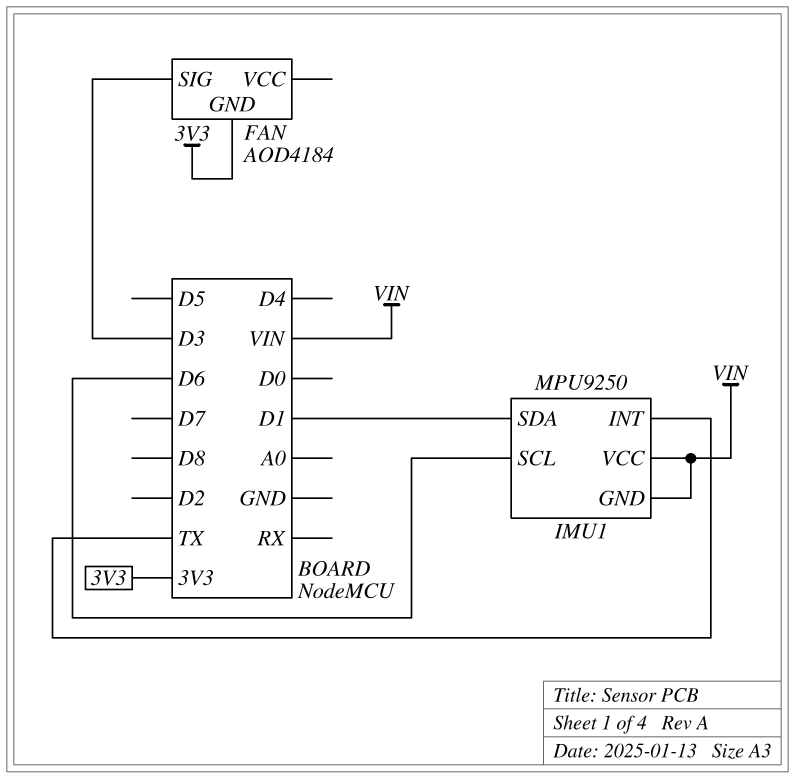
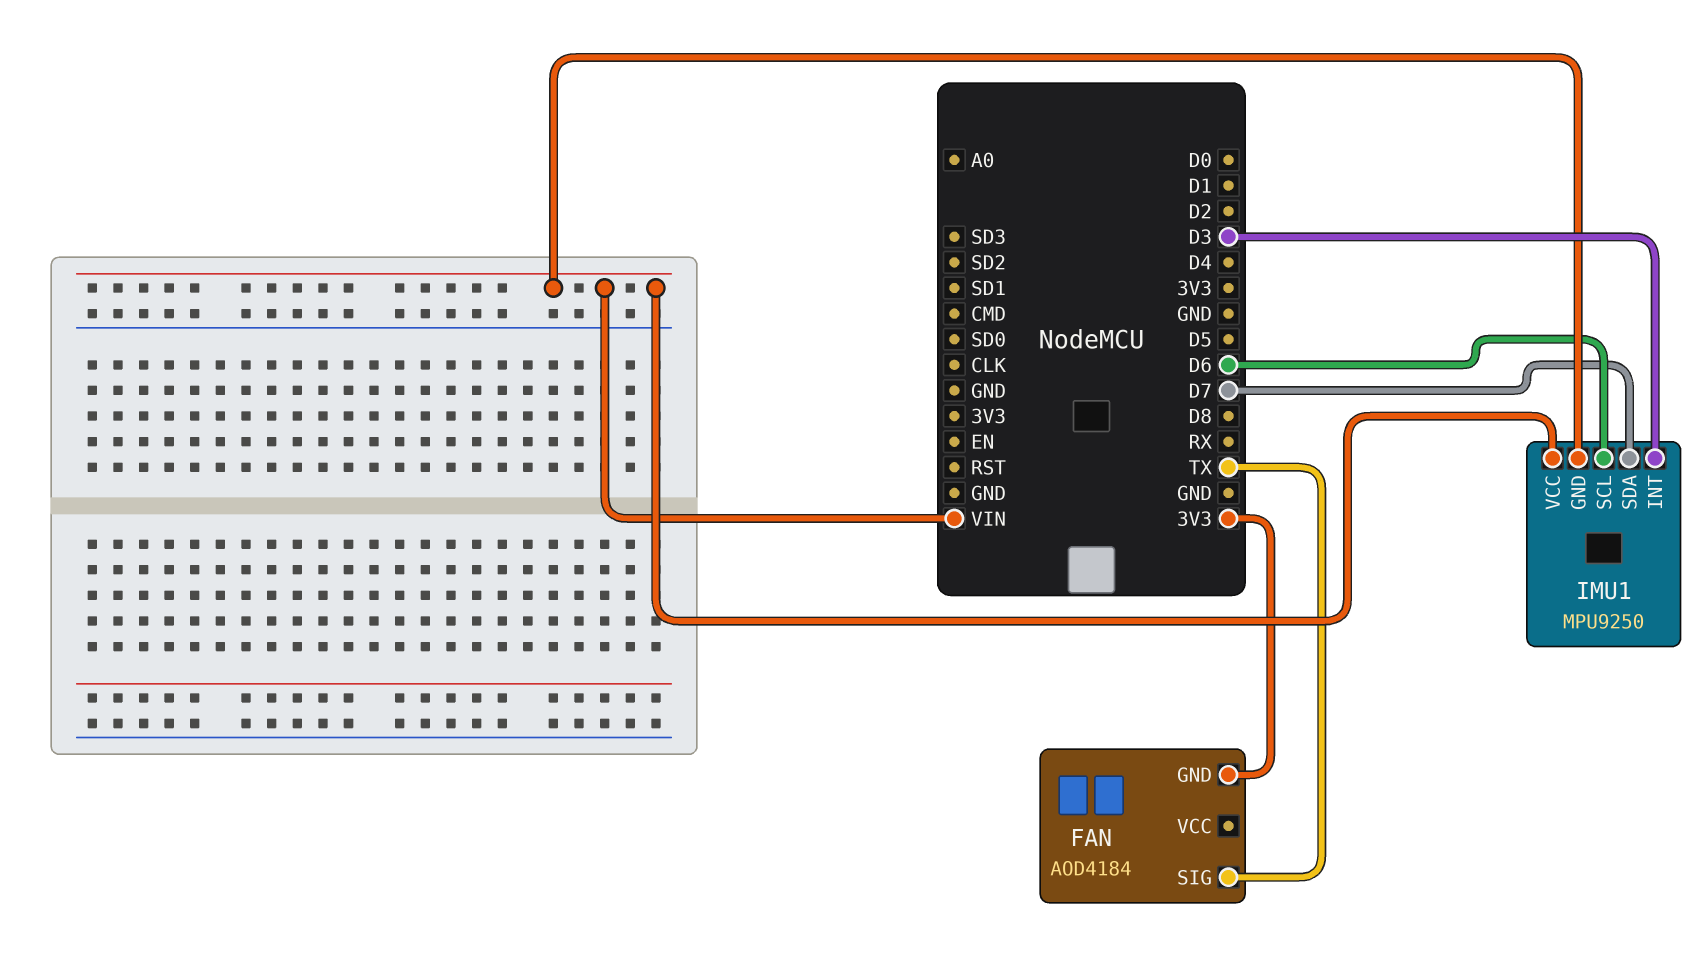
FAN pin SIG: D3 -> TX
IMU1 pin INT: TX -> D3
IMU1 pin SDA: D1 -> D7

